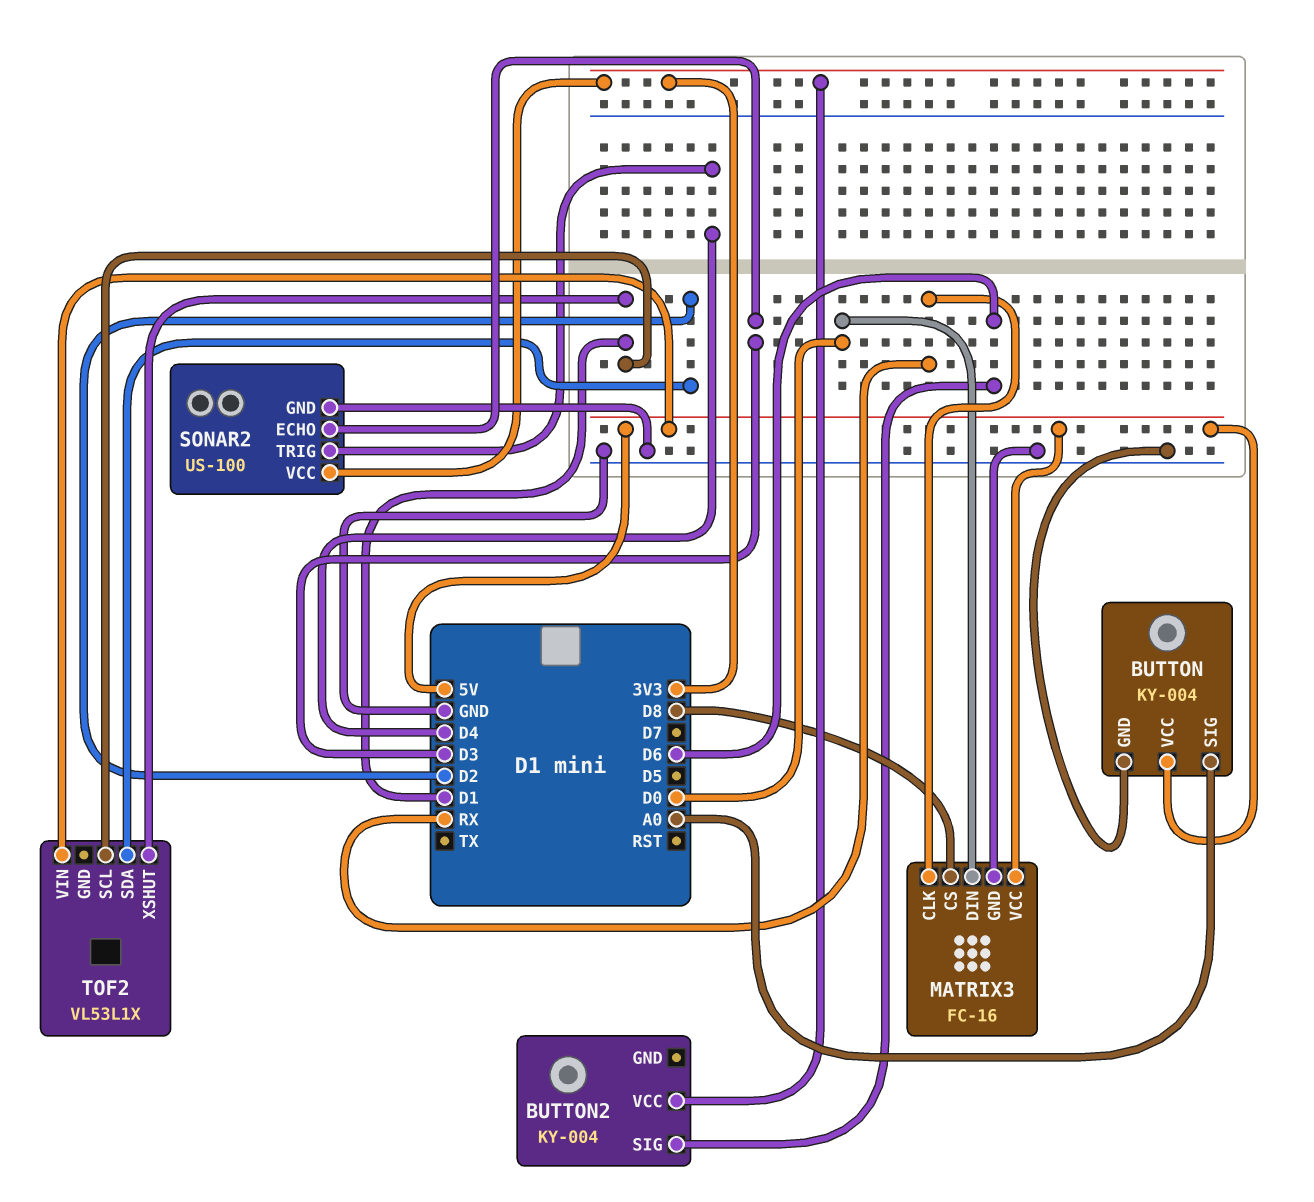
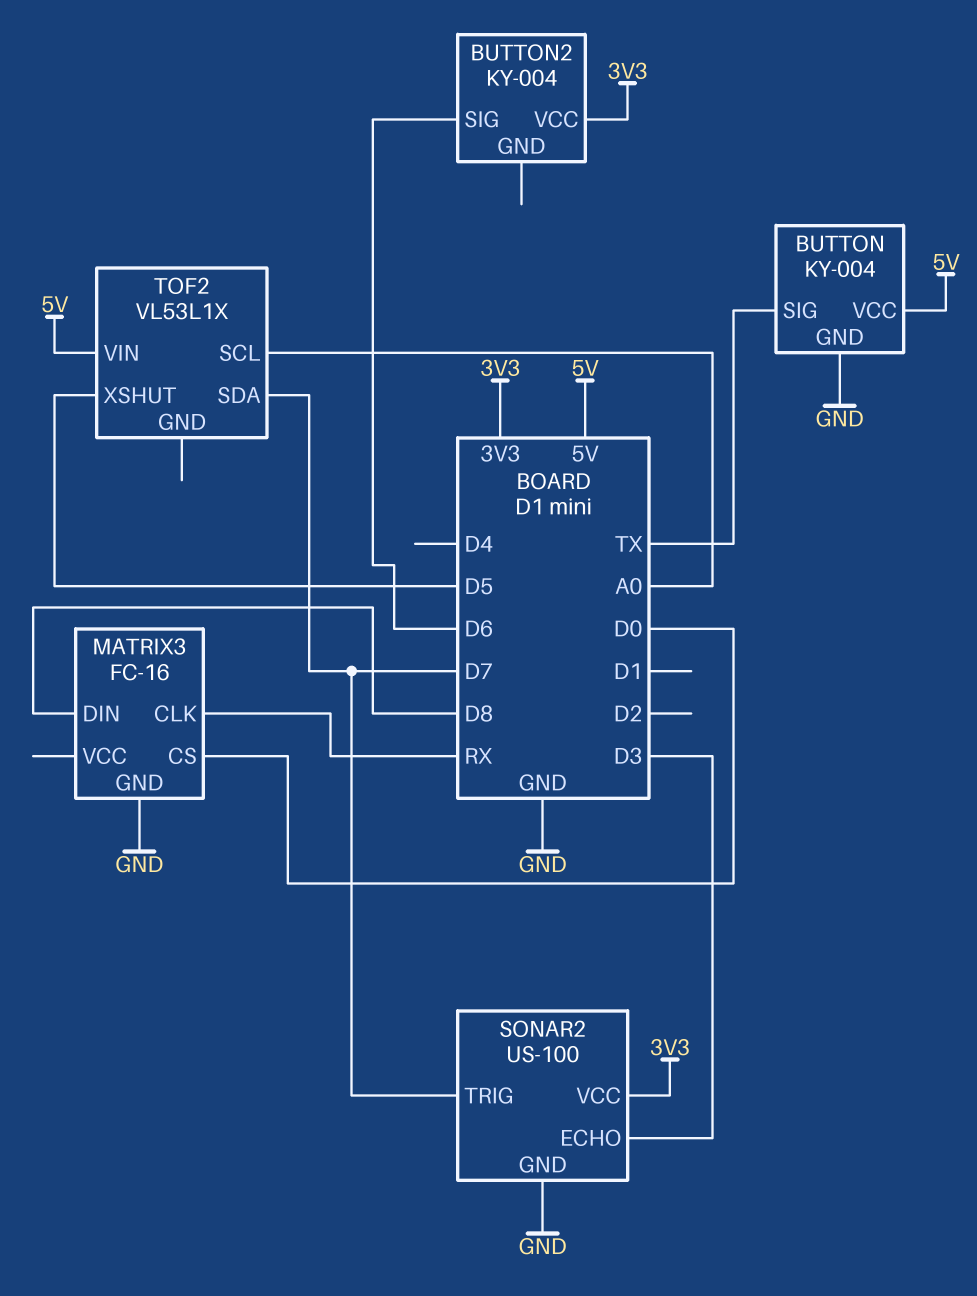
BUTTON pin SIG: A0 -> TX
MATRIX3 pin CS: D8 -> D0
MATRIX3 pin DIN: D0 -> D8
MATRIX3 pin VCC: 5V -> none
SONAR2 pin TRIG: D4 -> D7
TOF2 pin SCL: D1 -> A0
TOF2 pin SDA: D2 -> D7
TOF2 pin XSHUT: D1 -> D5

